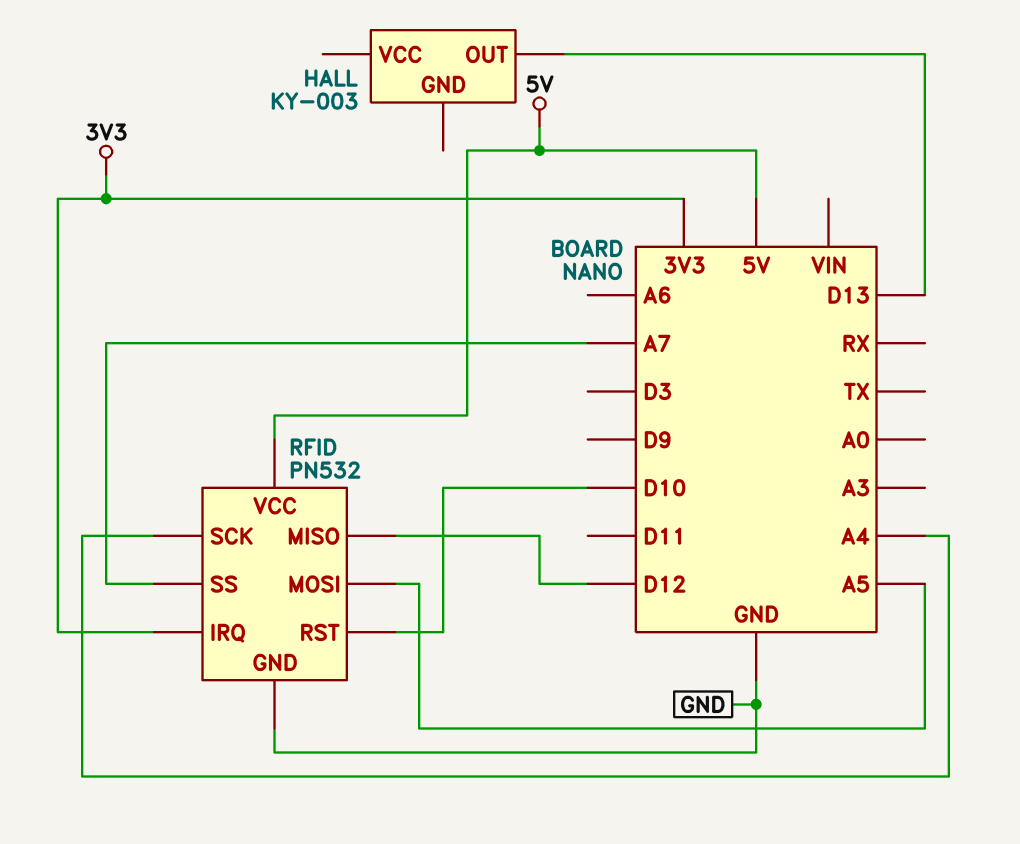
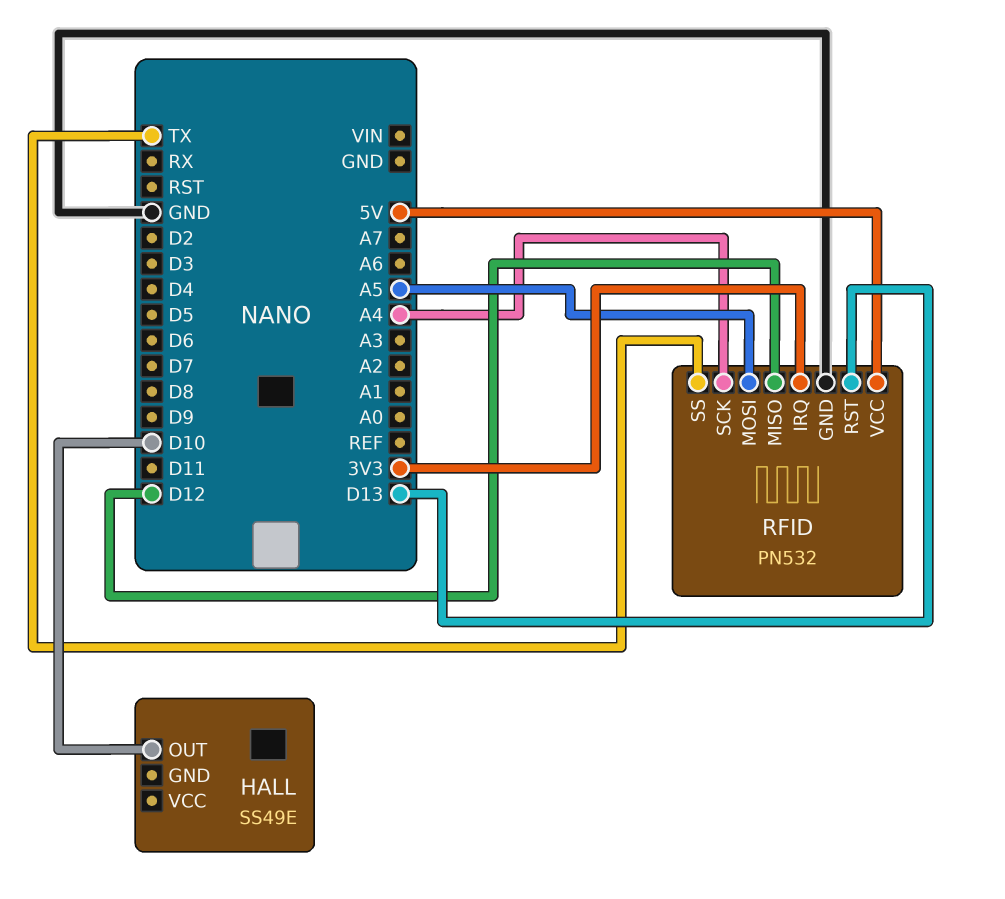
HALL: KY-003 -> SS49E
HALL pin OUT: D13 -> D10
RFID pin RST: D10 -> D13
RFID pin SS: A7 -> TX

